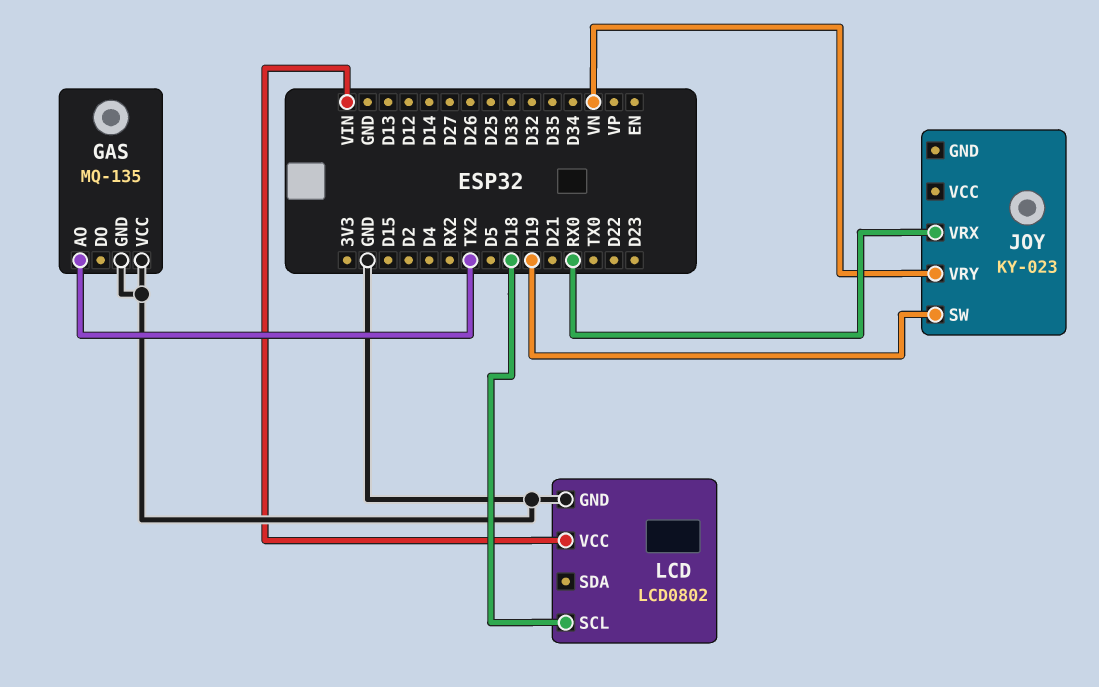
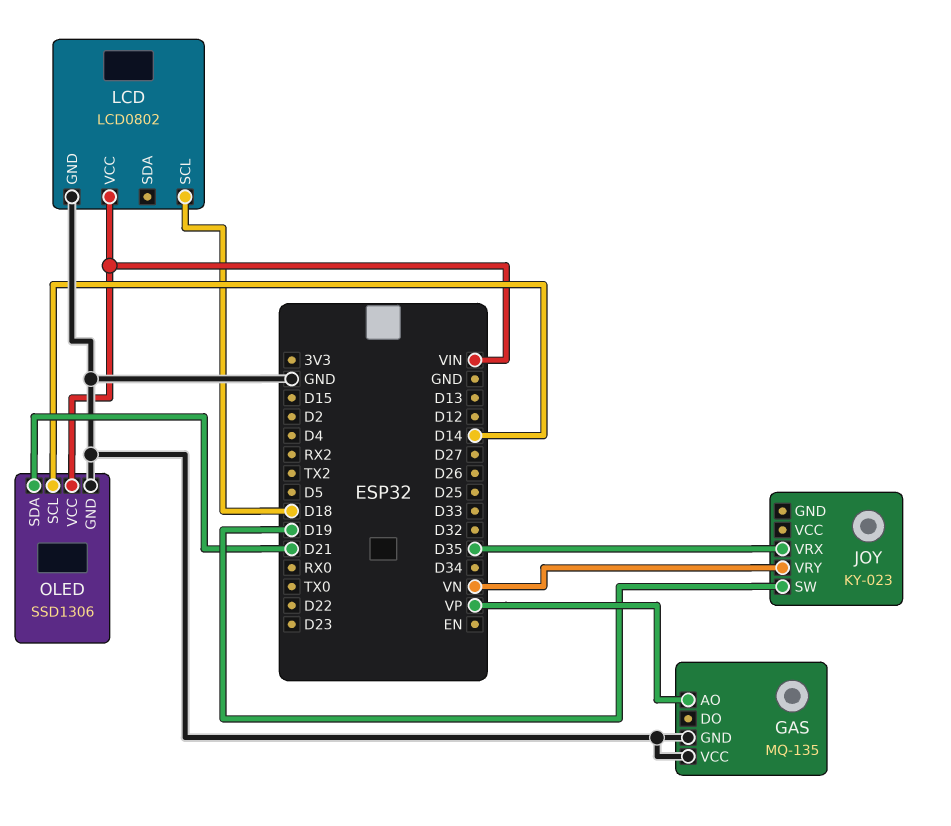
GAS pin AO: TX2 -> VP
JOY pin VRX: RX0 -> D35
OLED: none -> SSD1306
OLED pin GND: none -> GND
OLED pin SCL: none -> D14
OLED pin SDA: none -> D21
OLED pin VCC: none -> VIN

